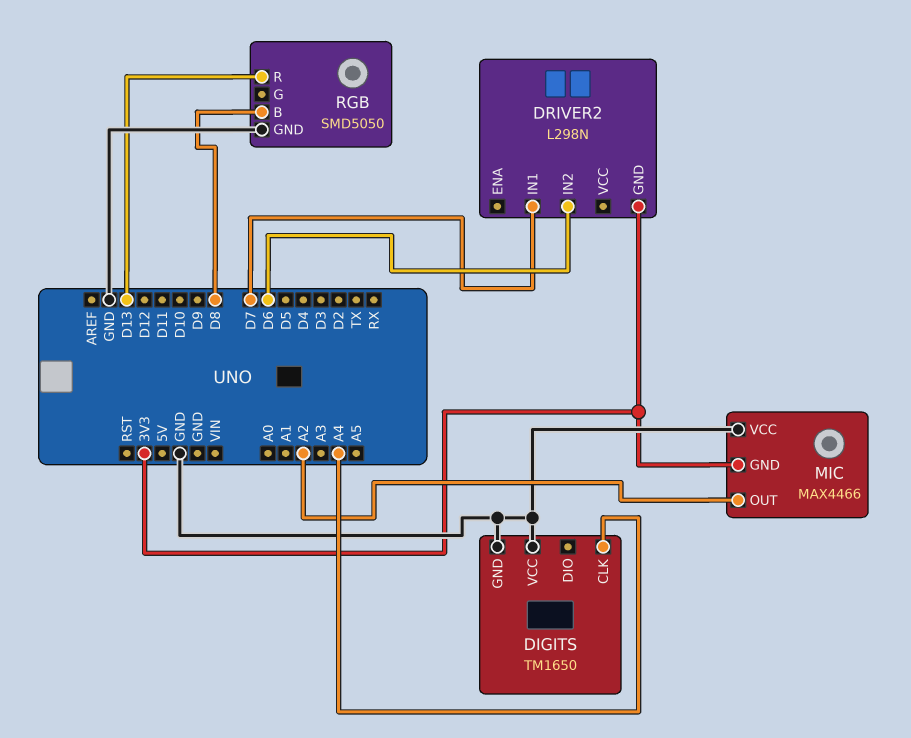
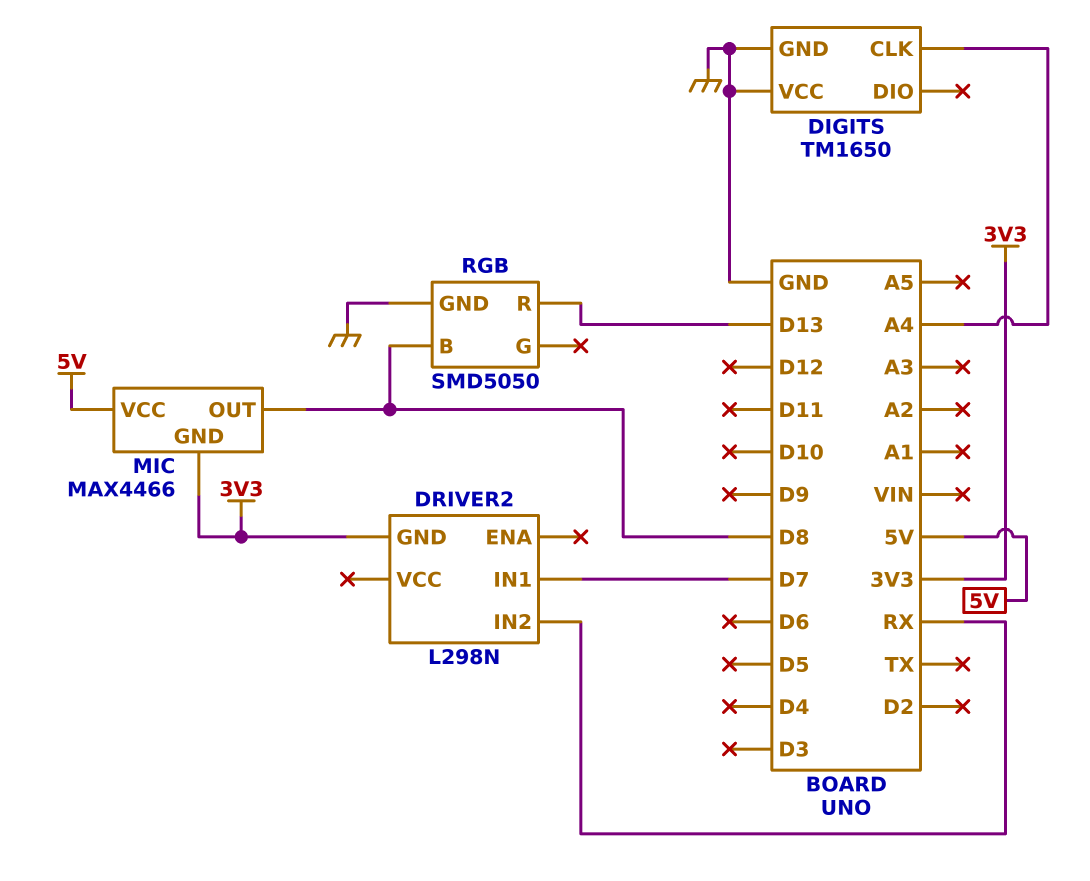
DRIVER2 pin IN2: D6 -> RX
MIC pin OUT: A2 -> D8
MIC pin VCC: GND -> 5V

